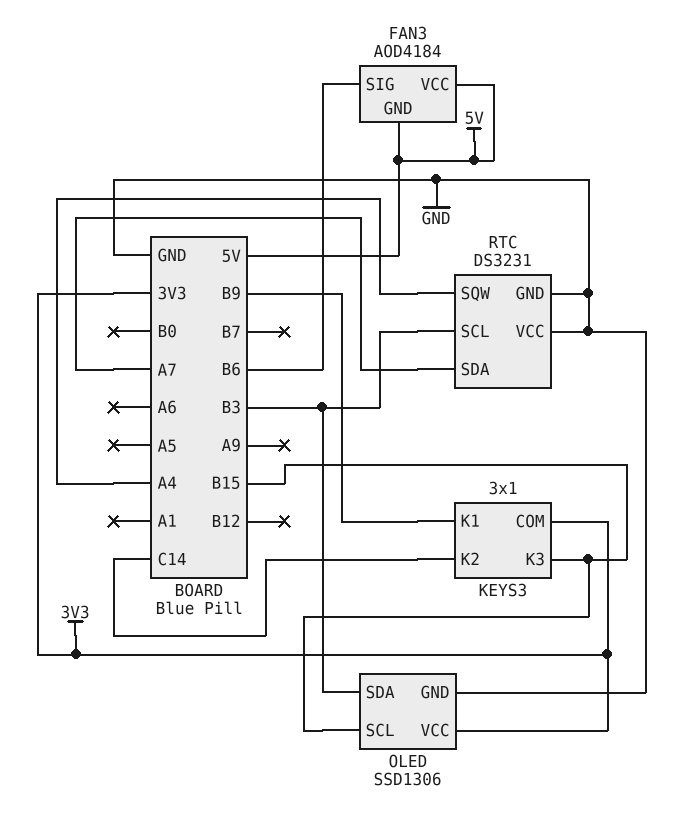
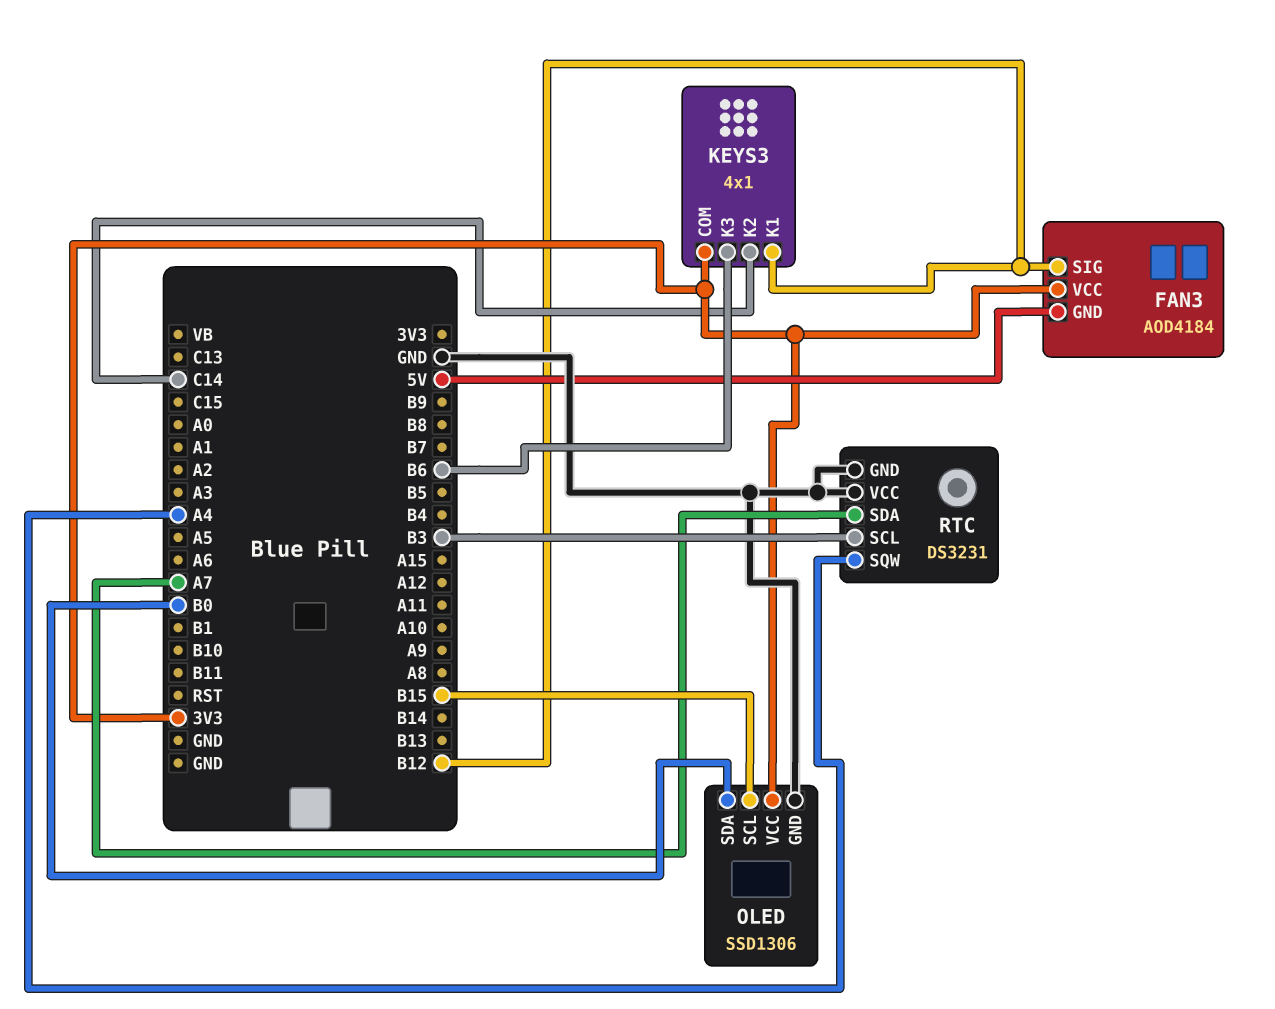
FAN3 pin SIG: B6 -> B12
FAN3 pin VCC: 5V -> 3V3
KEYS3: 3x1 -> 4x1
KEYS3 pin K1: B9 -> B12
KEYS3 pin K3: B15 -> B6
OLED pin SDA: B3 -> B0

